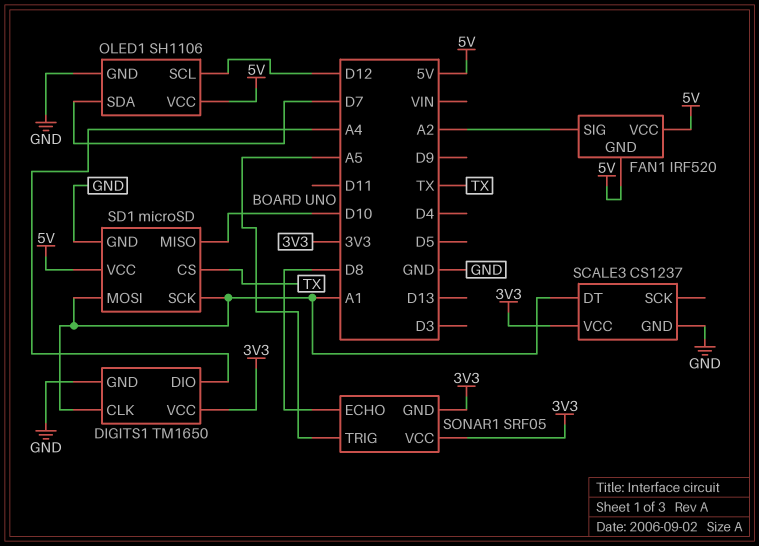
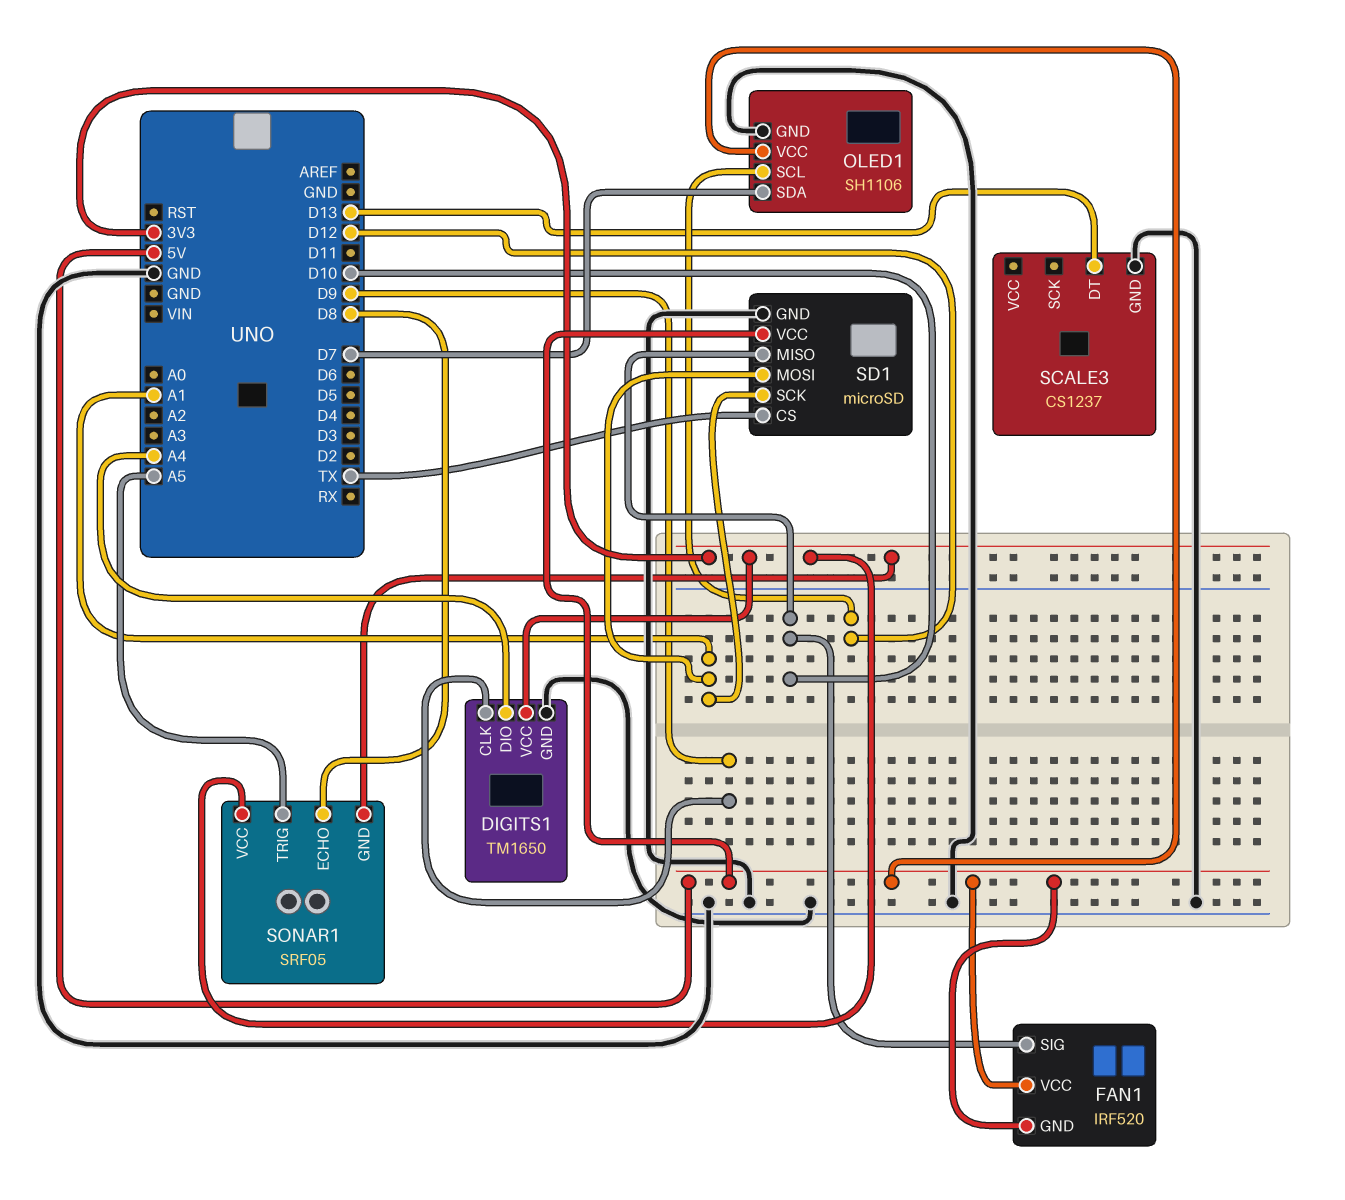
DIGITS1 pin CLK: A1 -> D9
FAN1 pin SIG: A2 -> D10
SCALE3 pin DT: A1 -> D13
SCALE3 pin VCC: 3V3 -> none

